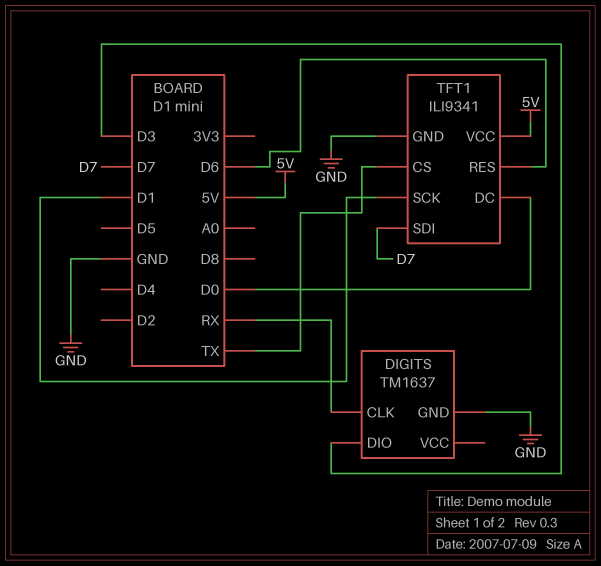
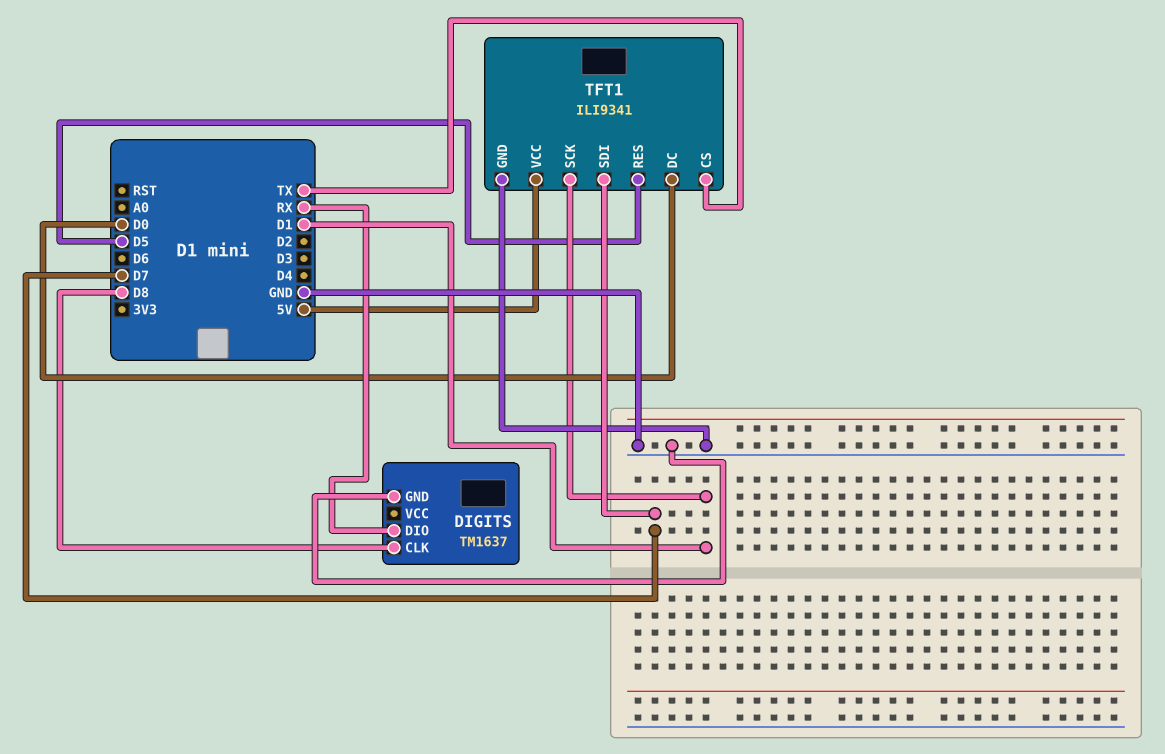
DIGITS pin CLK: RX -> D8
DIGITS pin DIO: D3 -> RX
TFT1 pin RES: D6 -> D5

